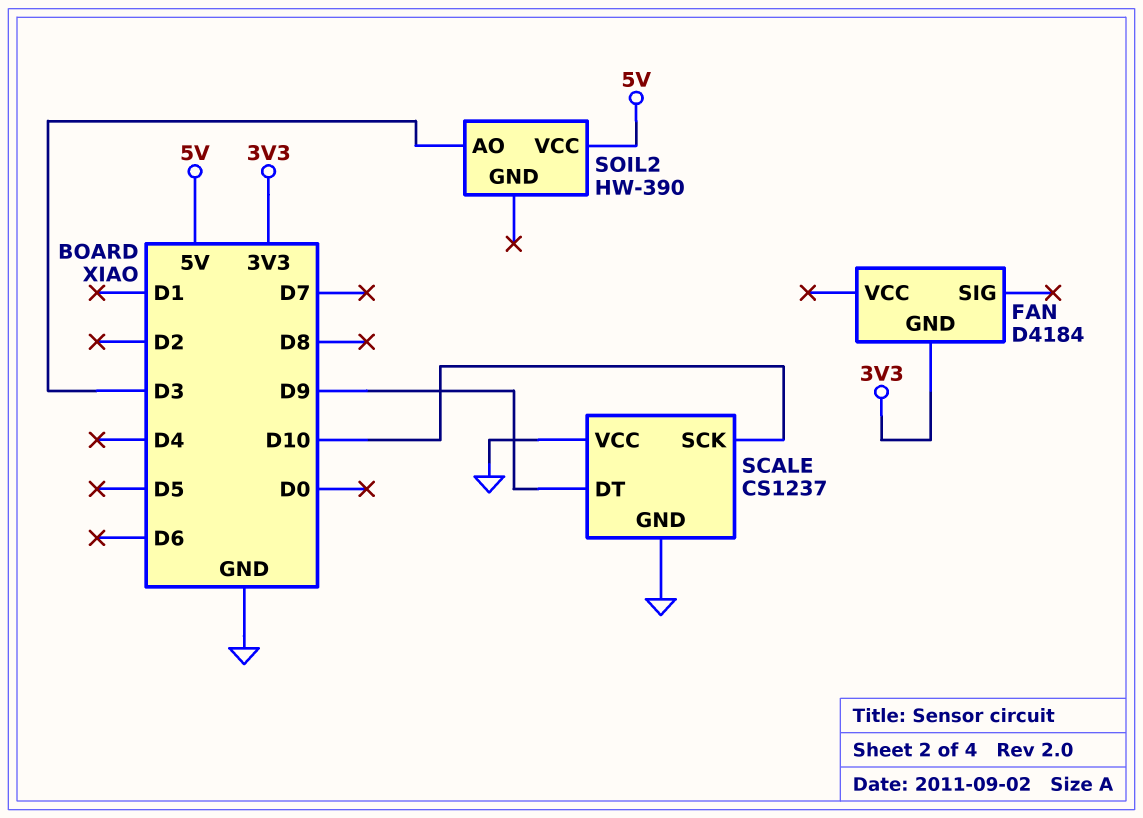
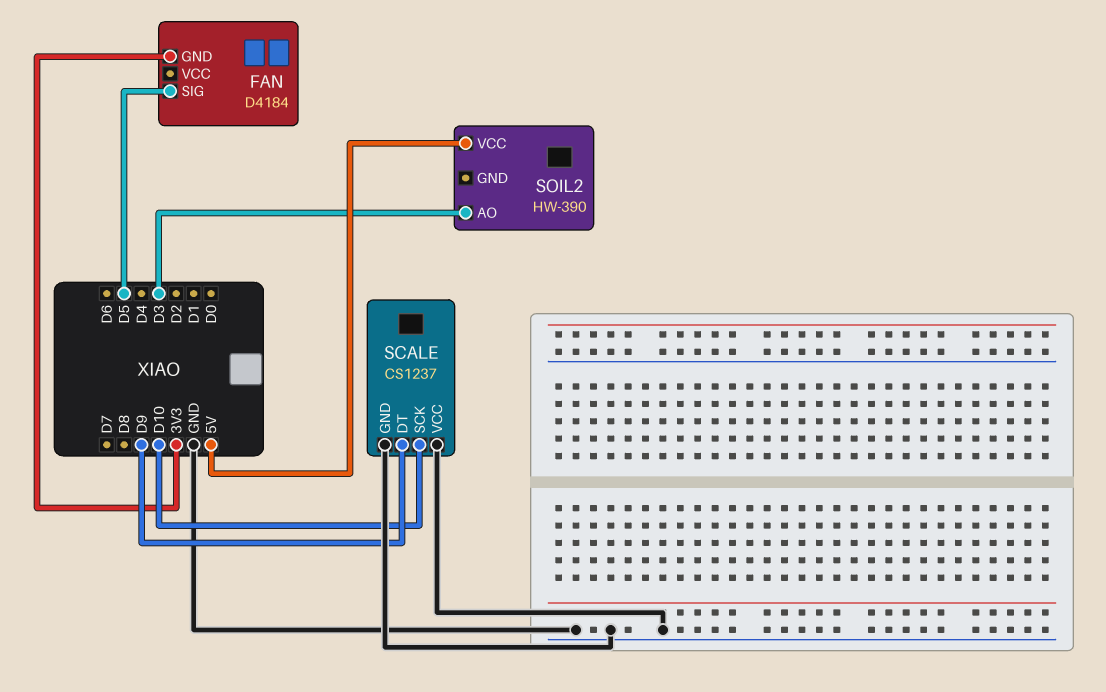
FAN pin SIG: none -> D5

